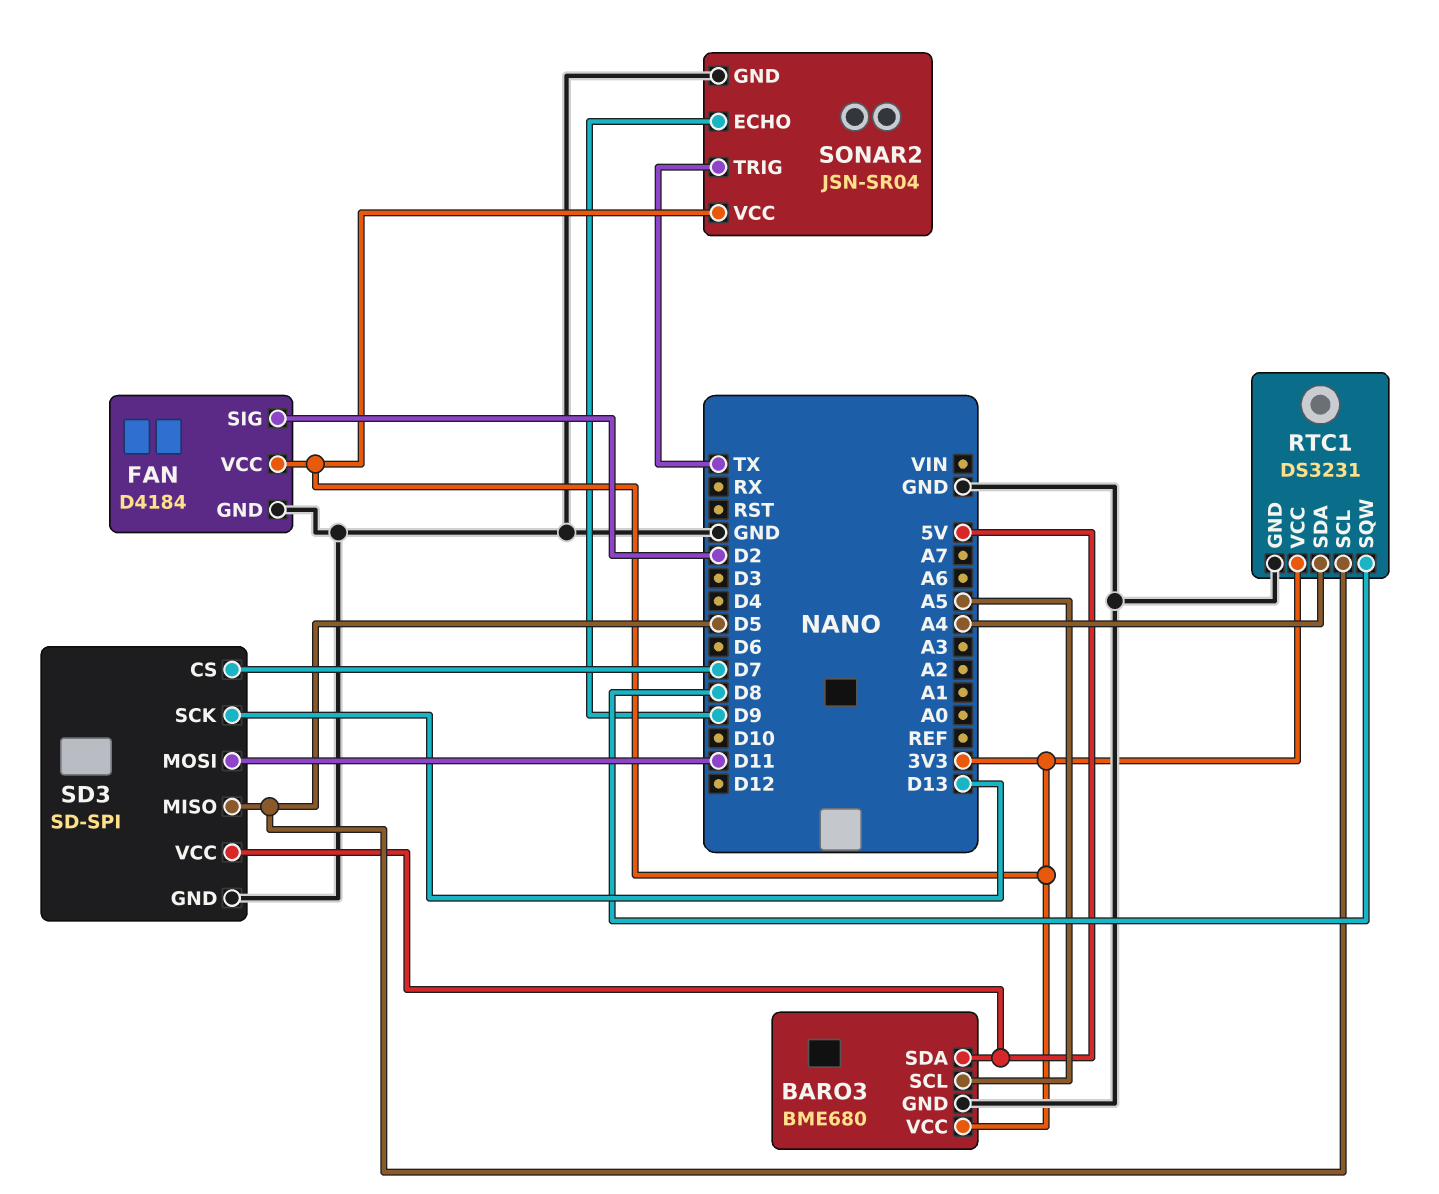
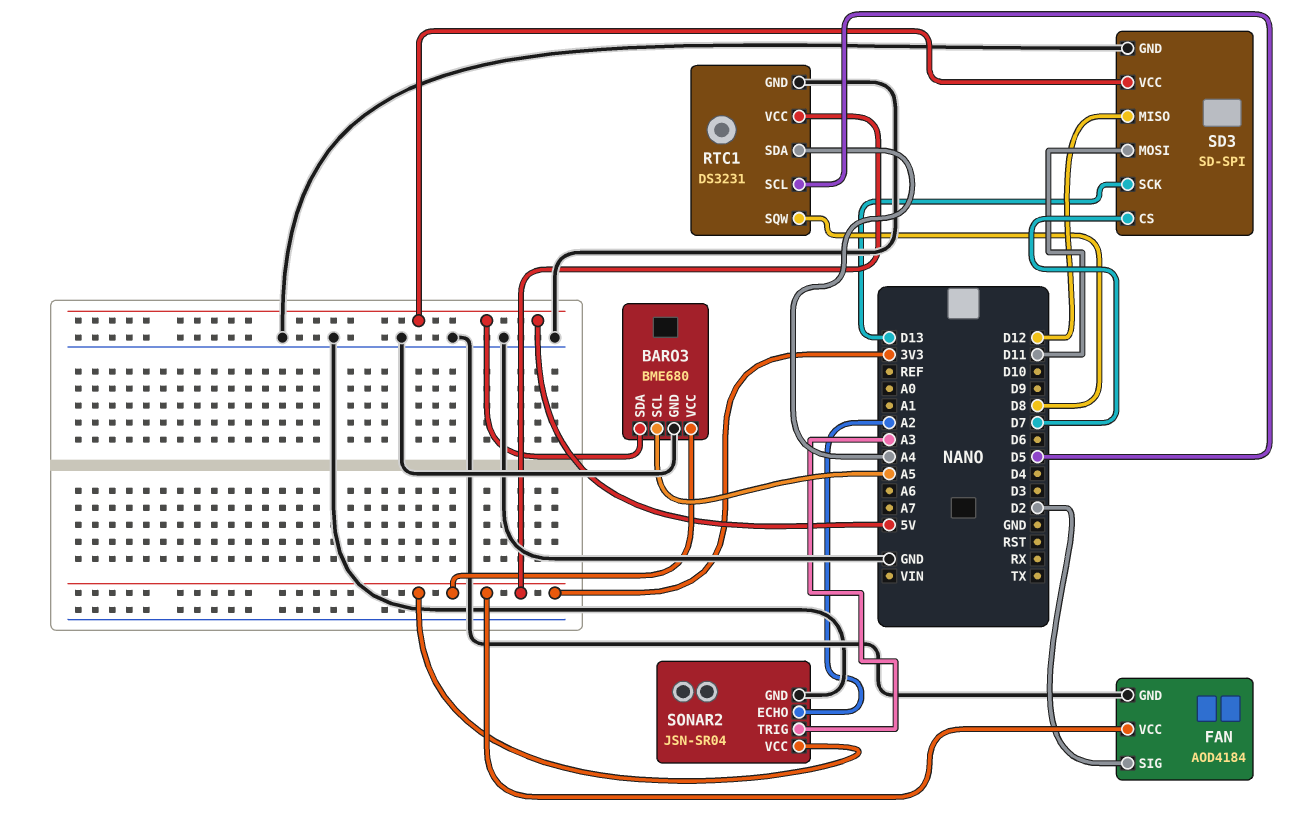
FAN: D4184 -> AOD4184
SD3 pin MISO: D5 -> D12
SONAR2 pin ECHO: D9 -> A2
SONAR2 pin TRIG: TX -> A3

